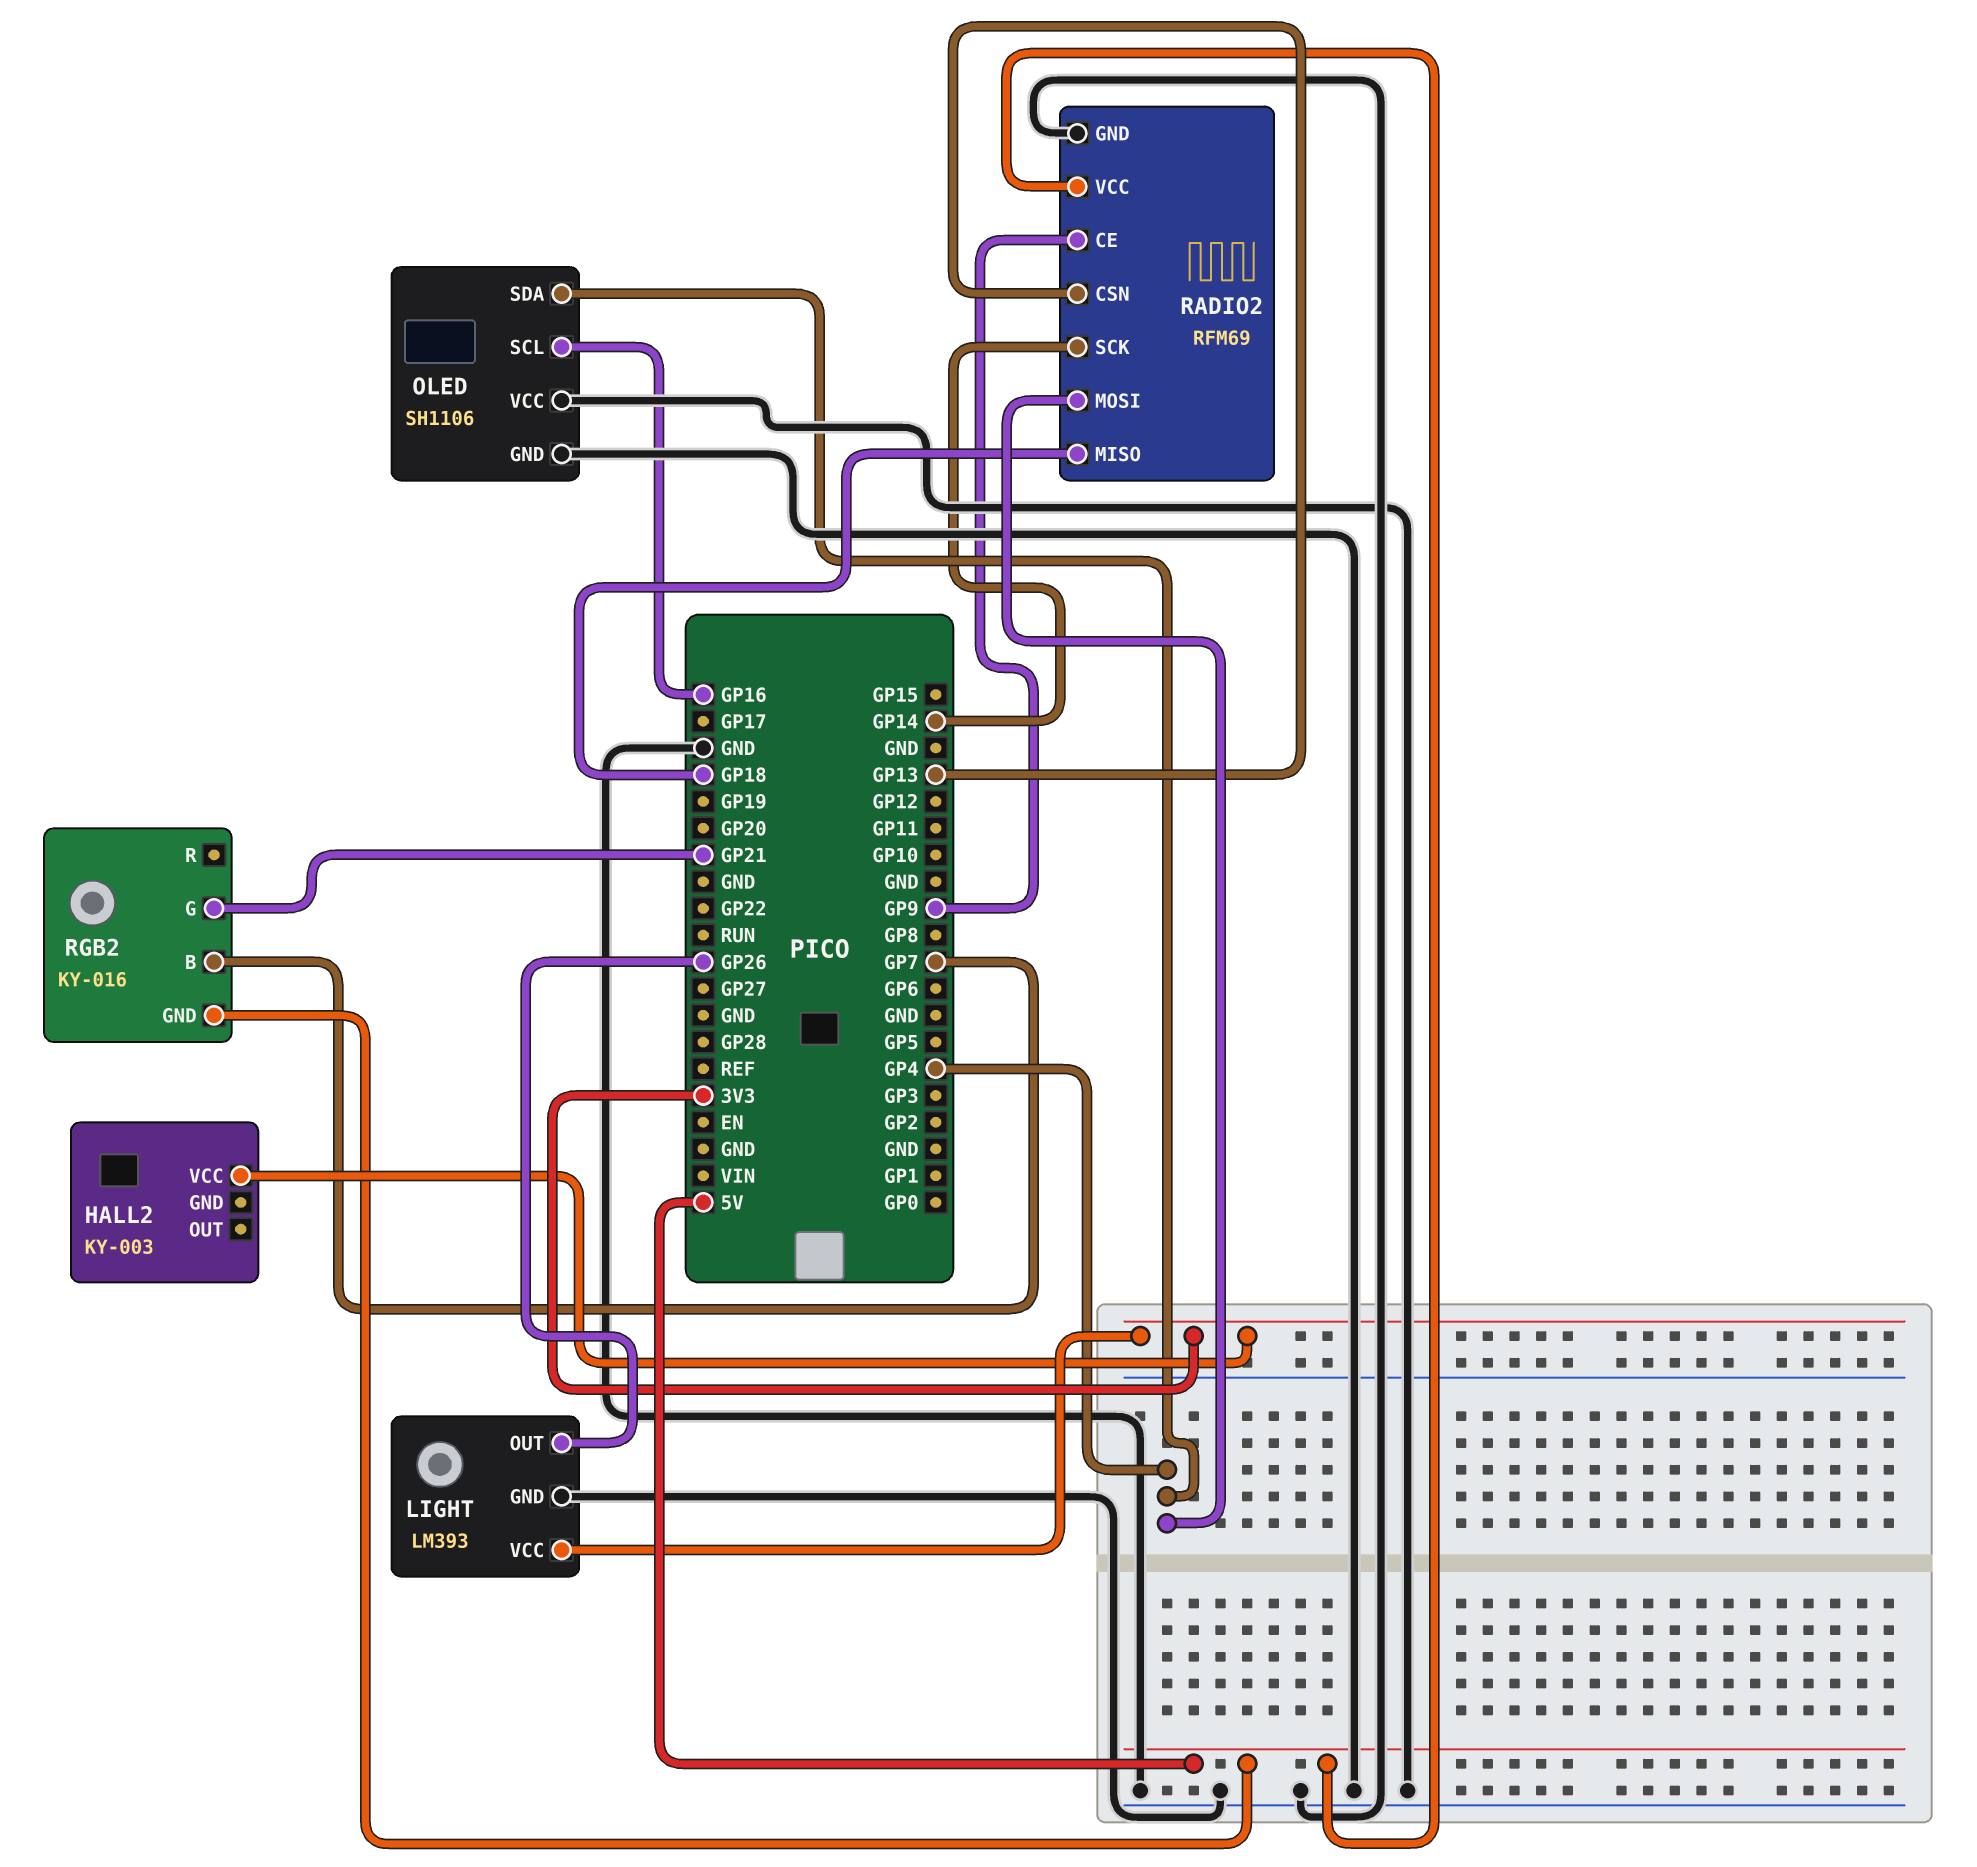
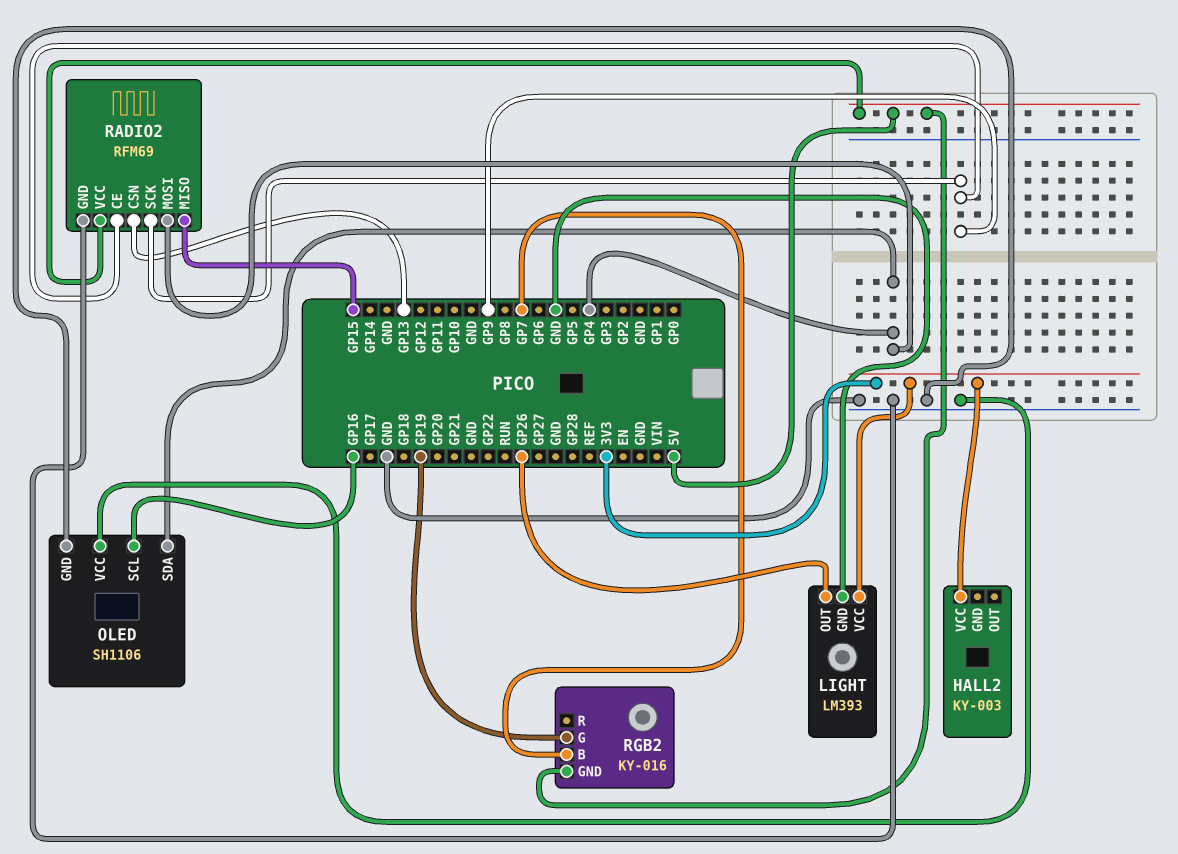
RADIO2 pin MISO: GP18 -> GP15
RADIO2 pin SCK: GP14 -> GP9
RGB2 pin G: GP21 -> GP19

